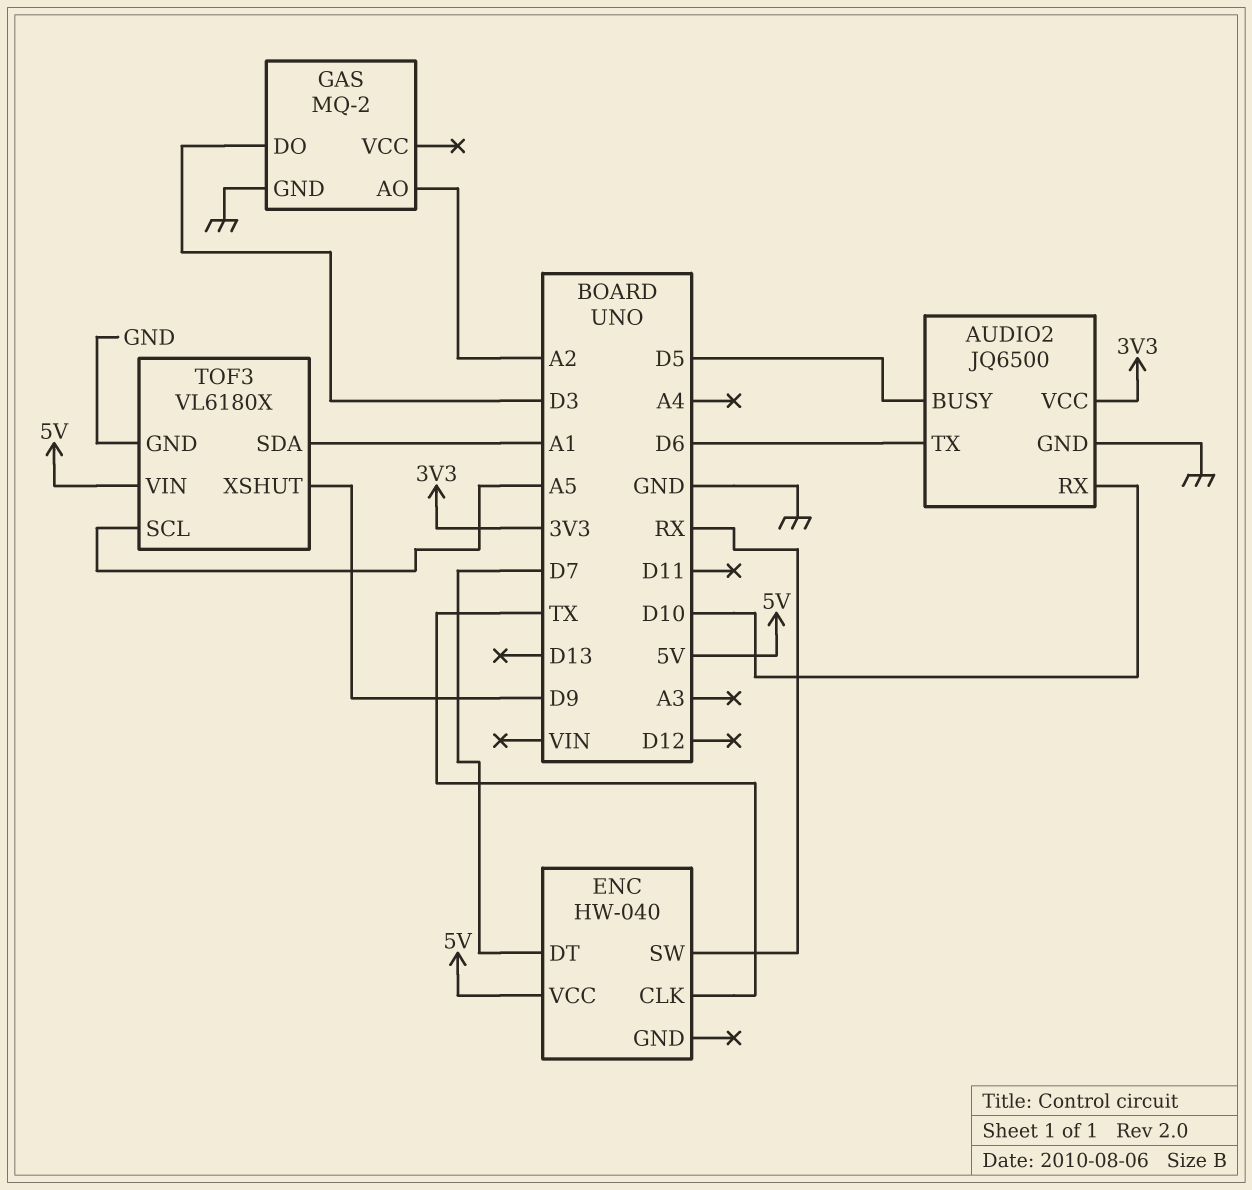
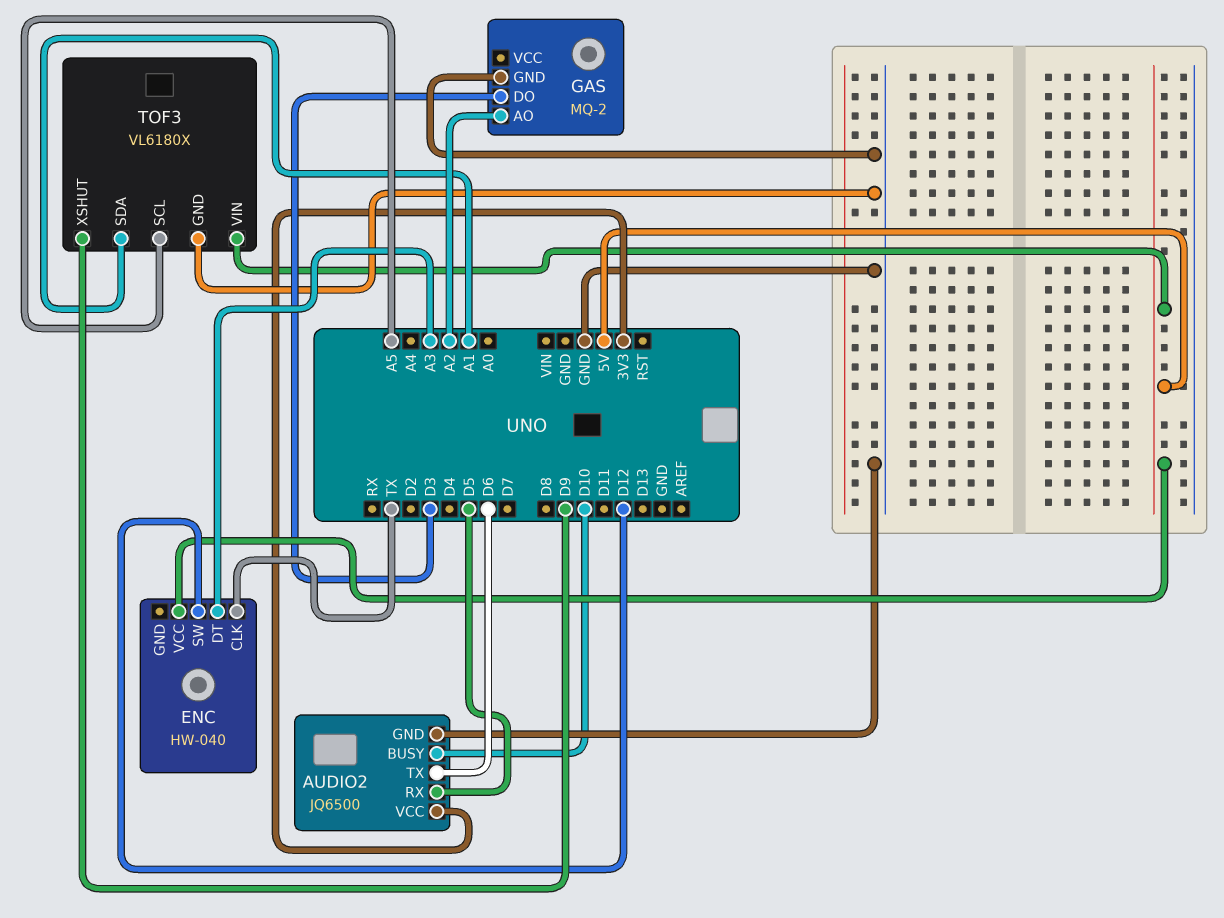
AUDIO2 pin BUSY: D5 -> D10
AUDIO2 pin RX: D10 -> D5
ENC pin DT: D7 -> A3
ENC pin SW: RX -> D12

